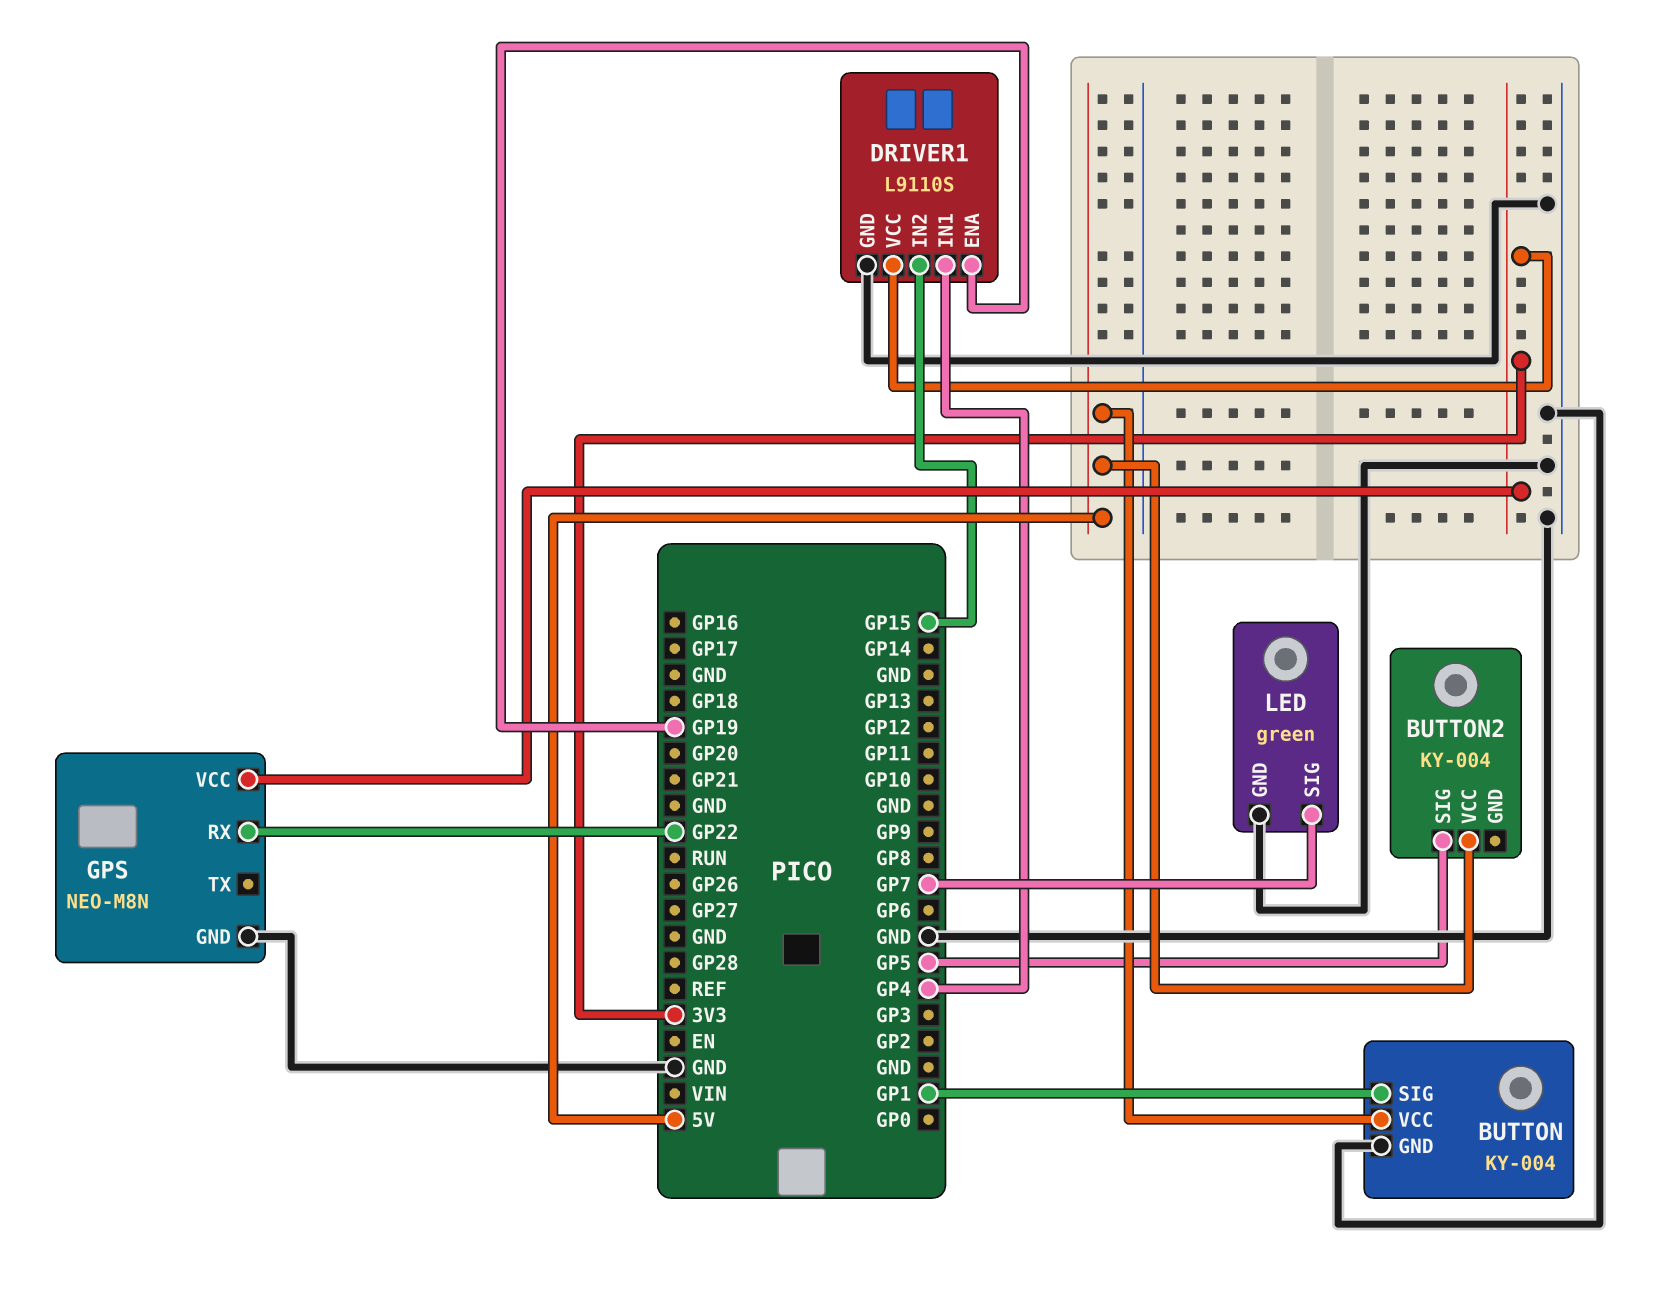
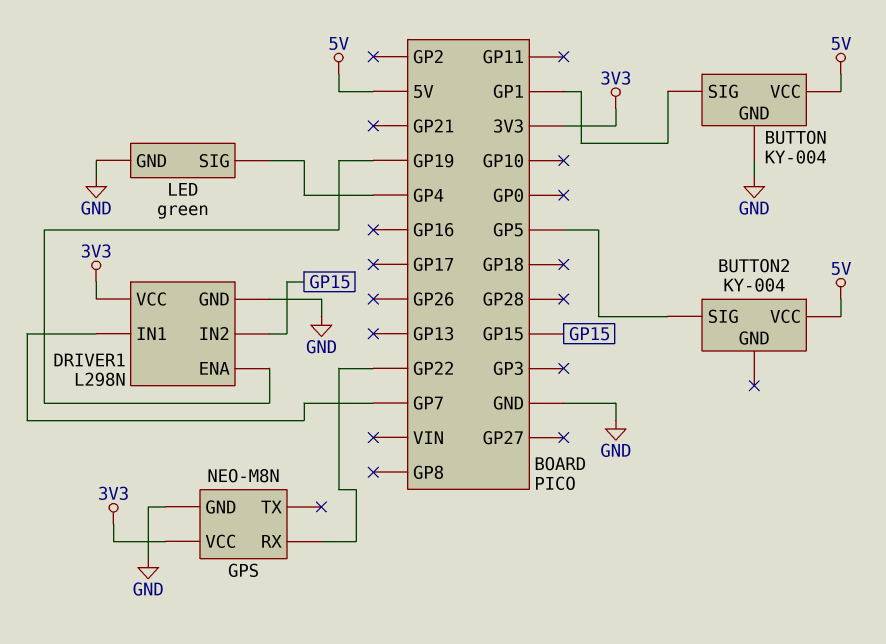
DRIVER1: L9110S -> L298N
DRIVER1 pin IN1: GP4 -> GP7
LED pin SIG: GP7 -> GP4

